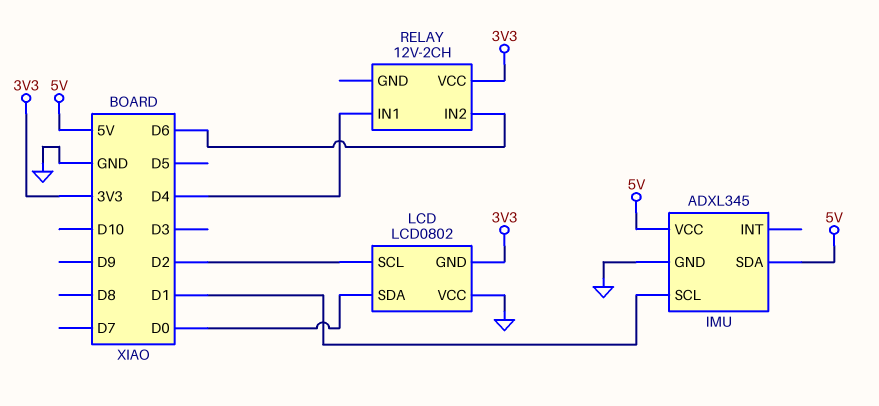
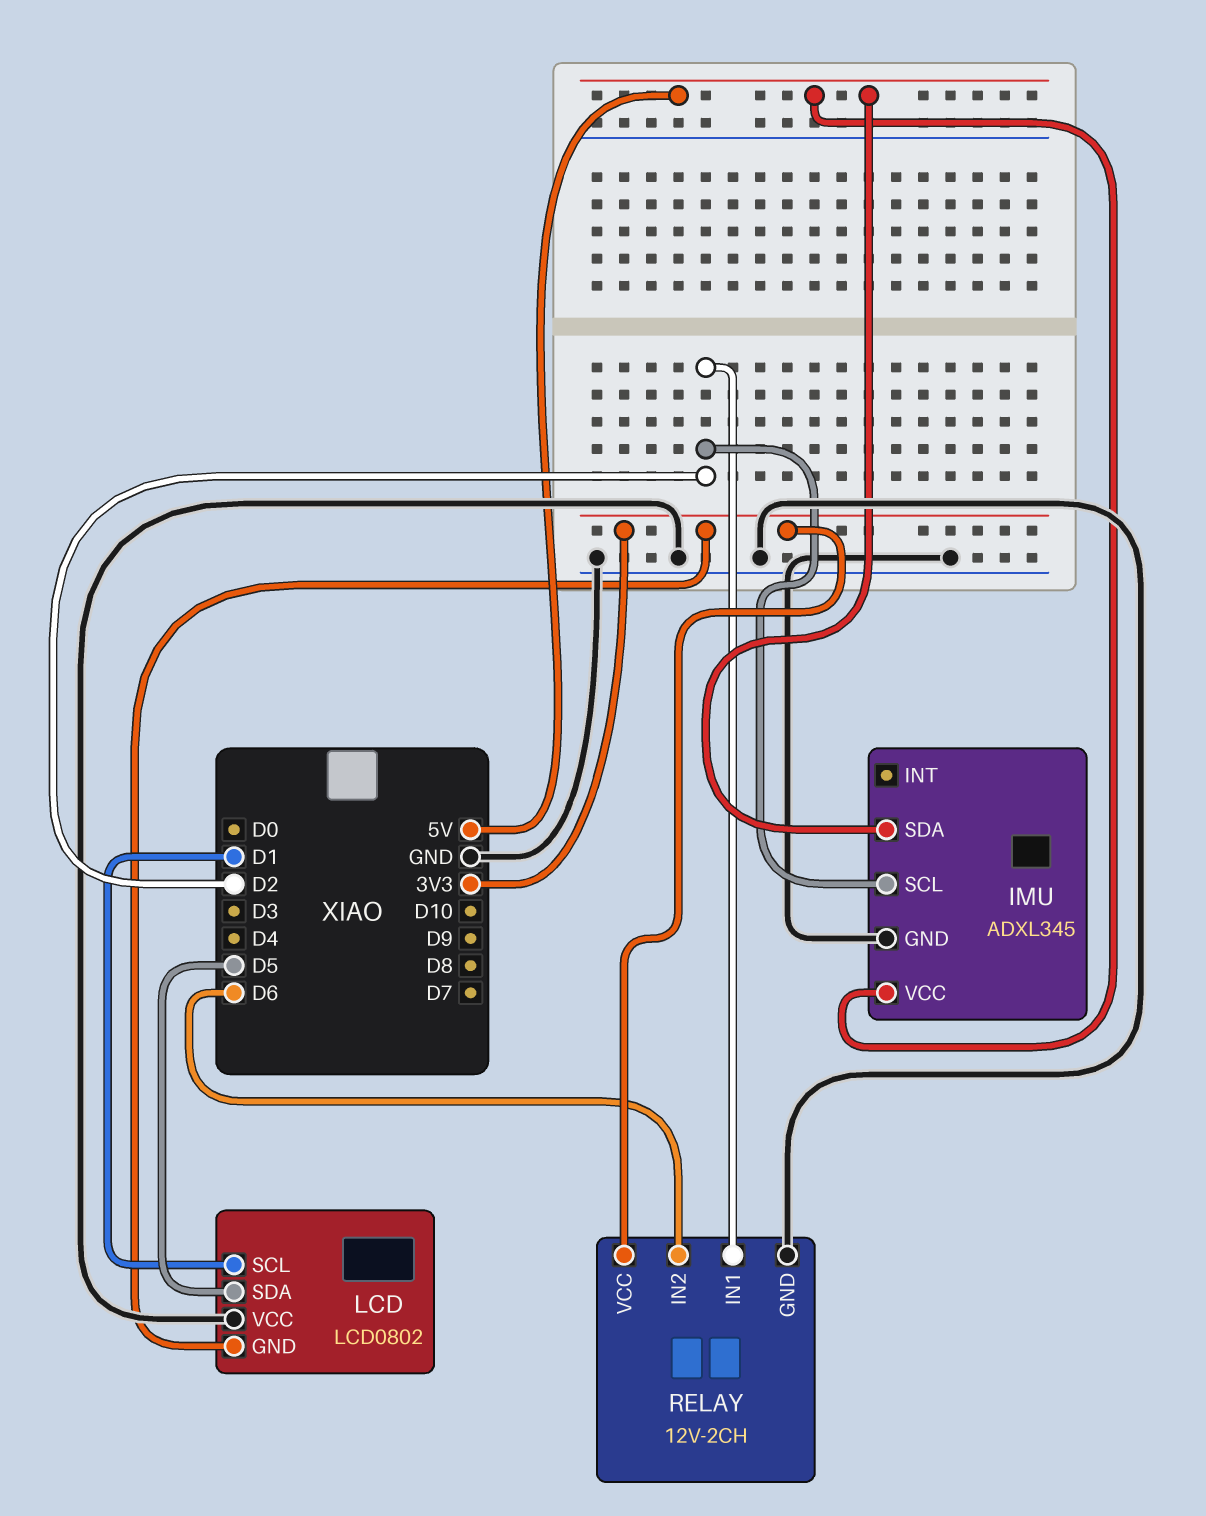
IMU pin SCL: D1 -> D2
LCD pin SCL: D2 -> D1
LCD pin SDA: D0 -> D5
RELAY pin GND: none -> GND
RELAY pin IN1: D4 -> D2

